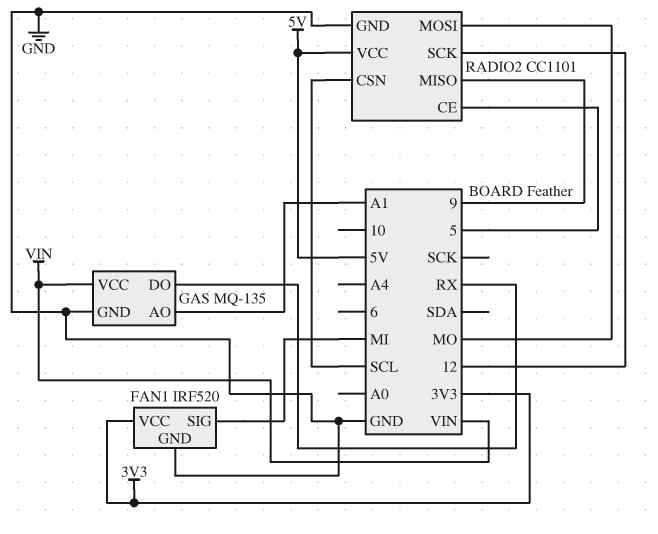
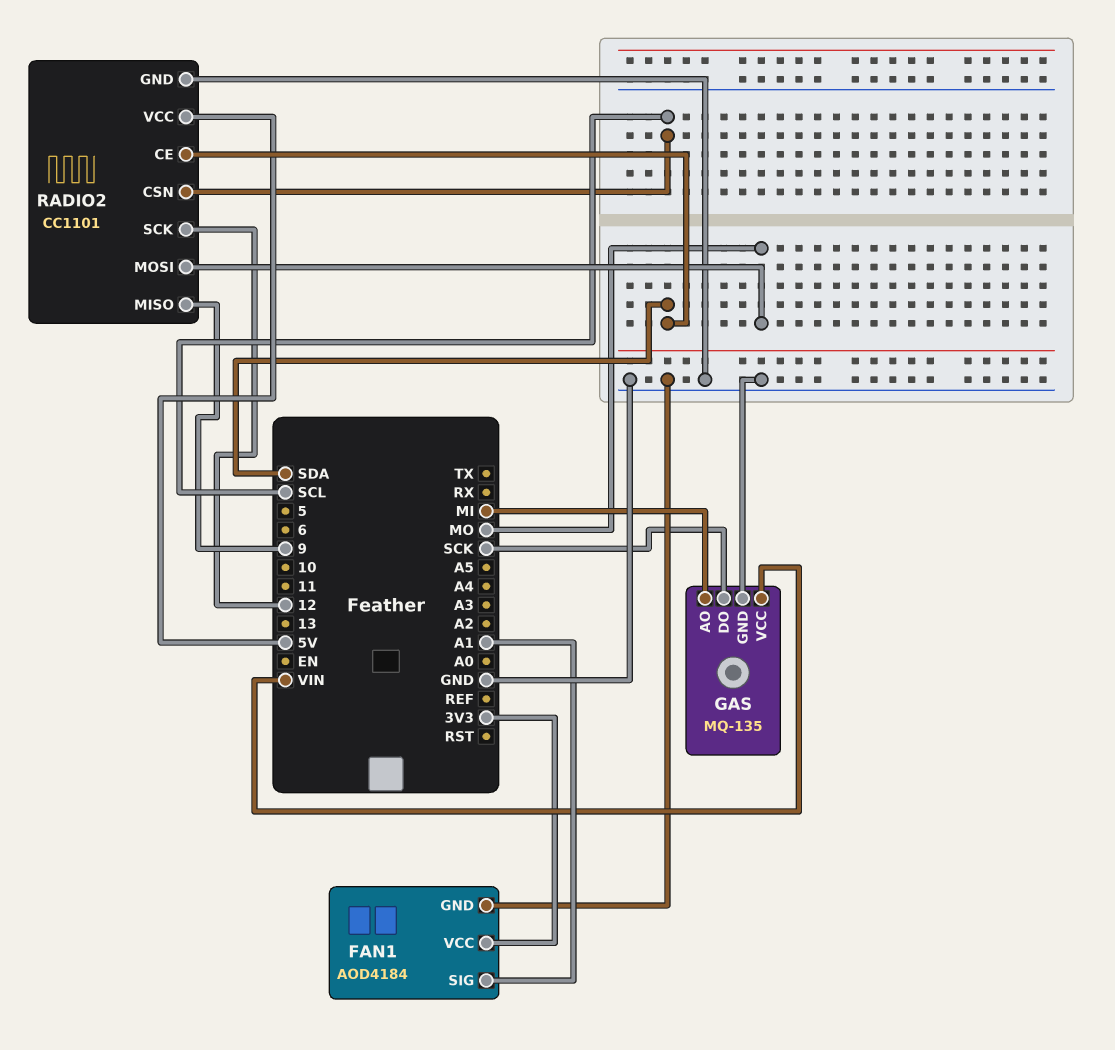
FAN1: IRF520 -> AOD4184
FAN1 pin SIG: MI -> A1
GAS pin AO: A1 -> MI
GAS pin DO: RX -> SCK
RADIO2 pin CE: 5 -> SDA

